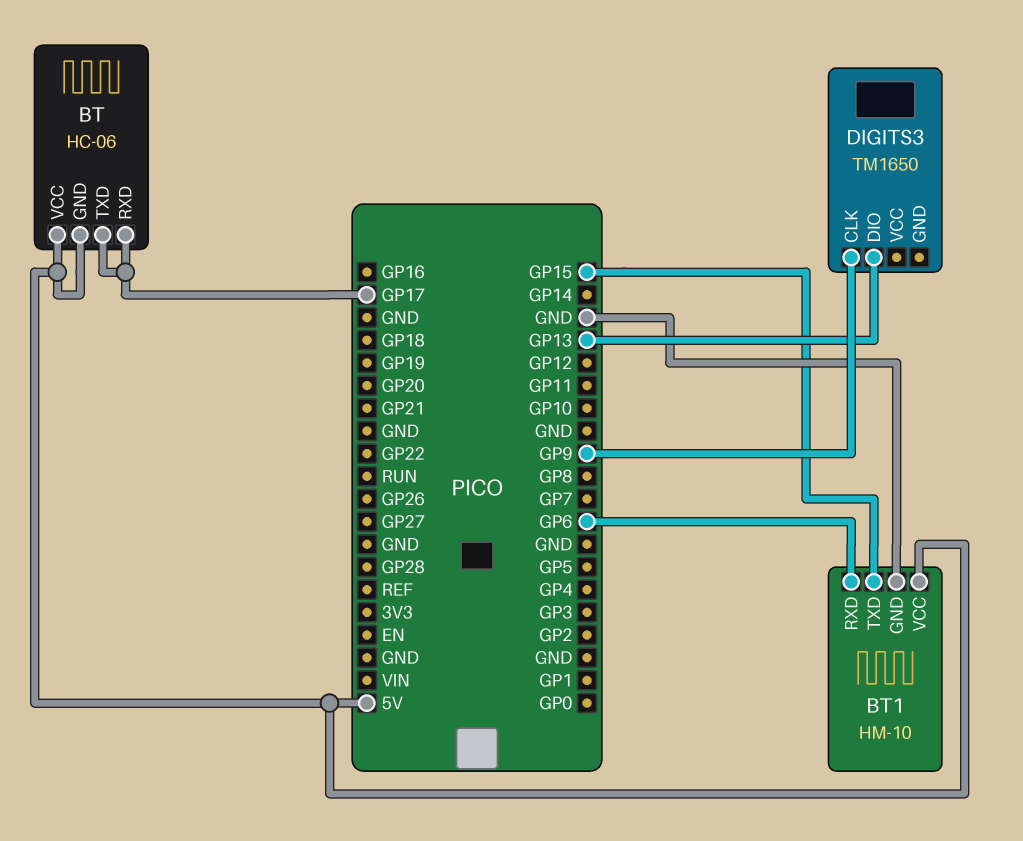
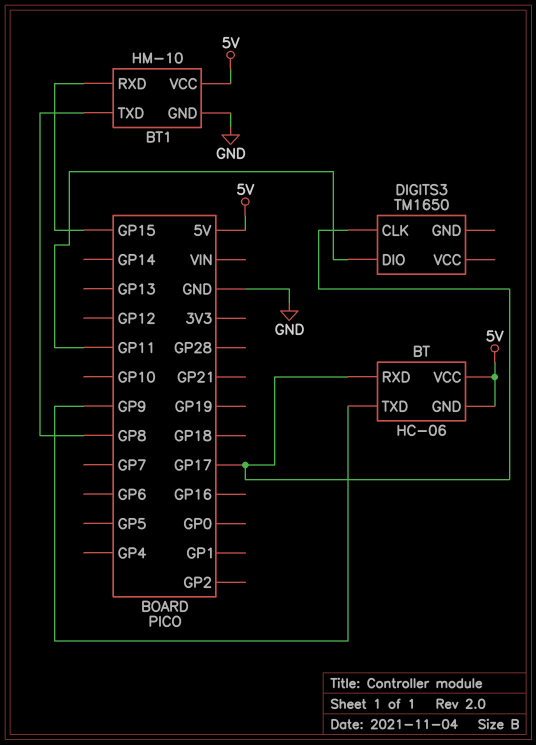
BT pin TXD: GP17 -> GP9
BT1 pin RXD: GP6 -> GP15
BT1 pin TXD: GP15 -> GP8
DIGITS3 pin CLK: GP9 -> GP17
DIGITS3 pin DIO: GP13 -> GP11

